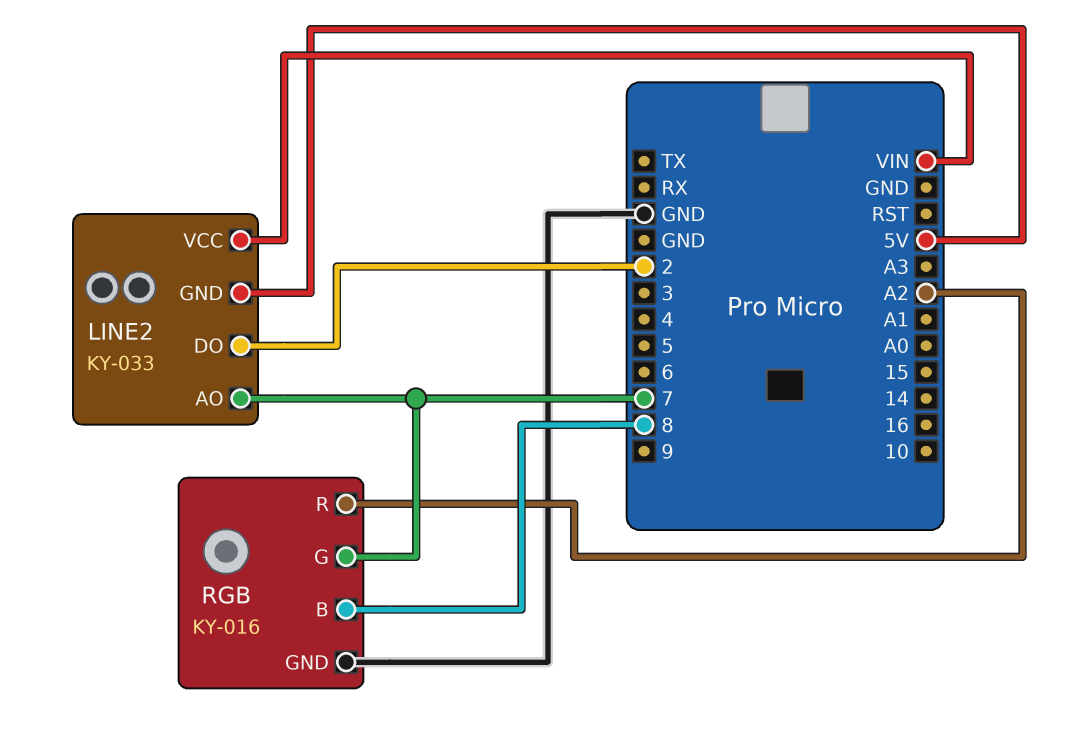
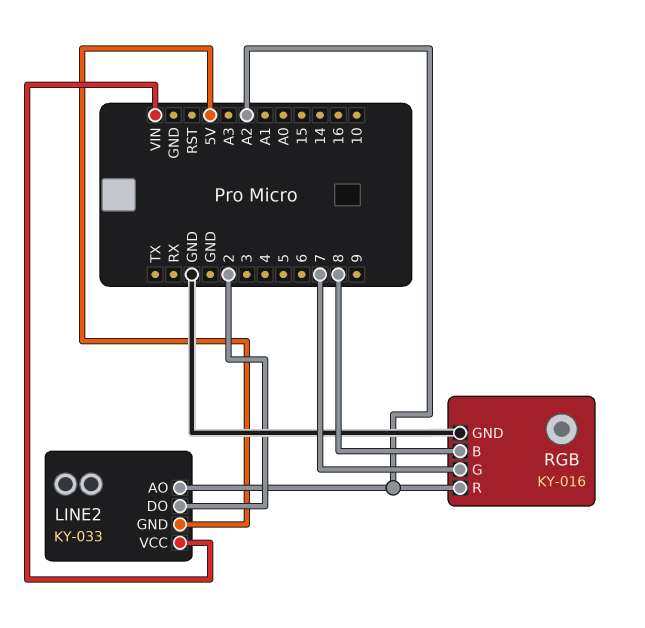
LINE2 pin AO: 7 -> A2

